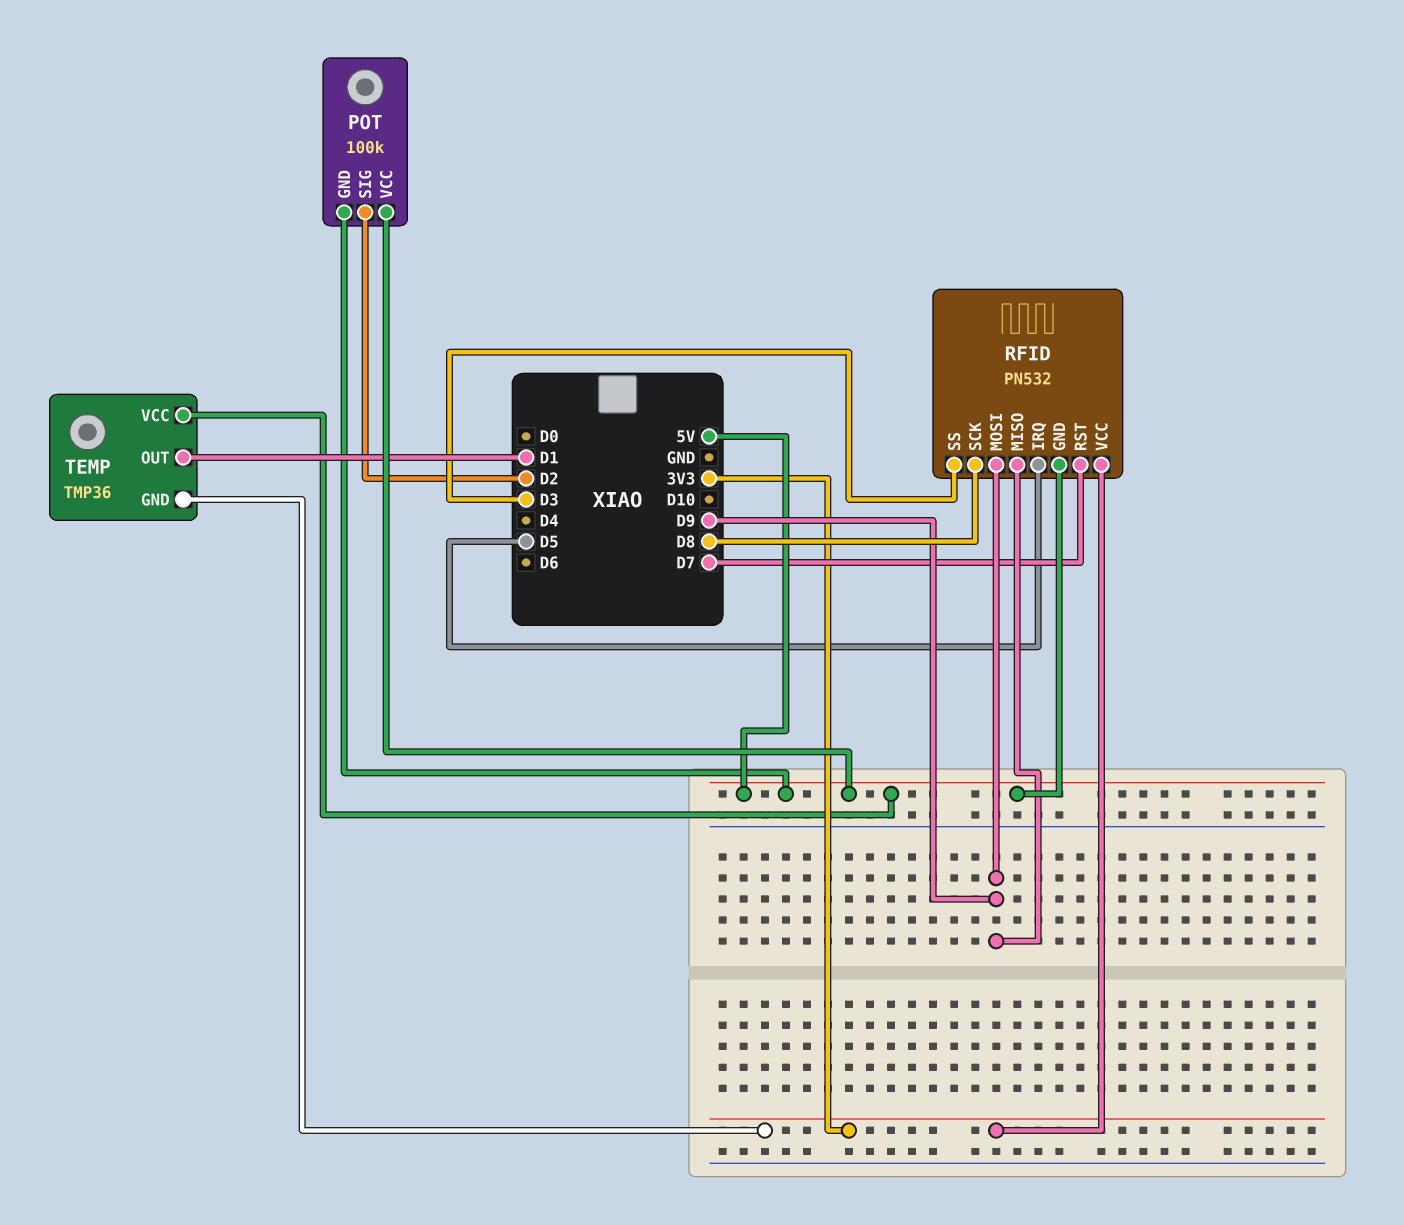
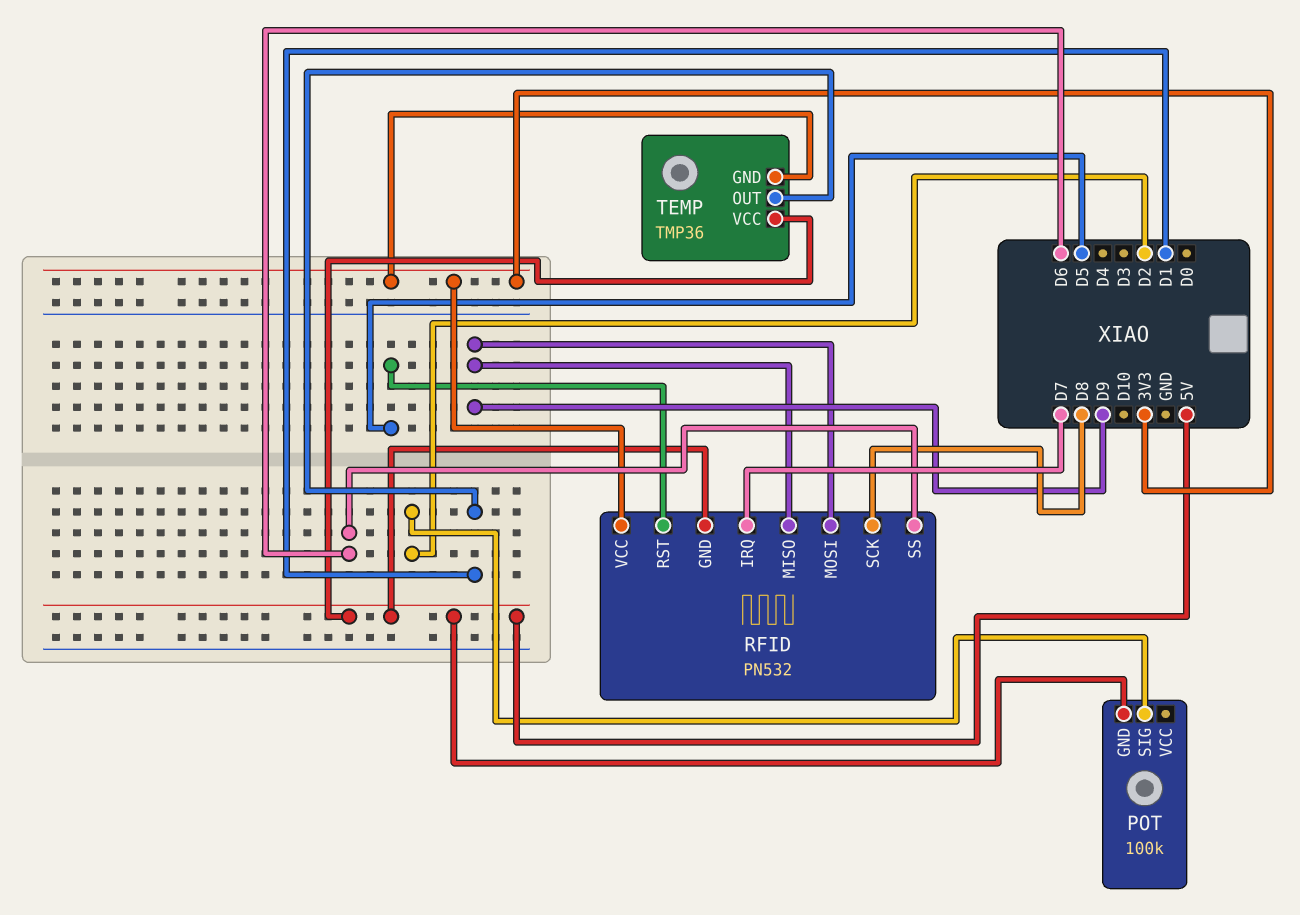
POT pin VCC: 5V -> none
RFID pin IRQ: D5 -> D7
RFID pin RST: D7 -> D5
RFID pin SS: D3 -> D6

